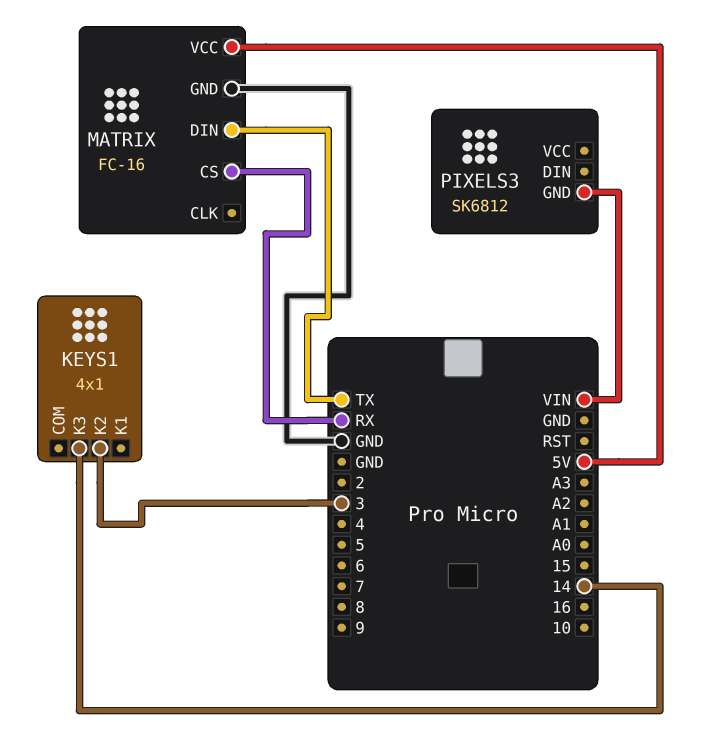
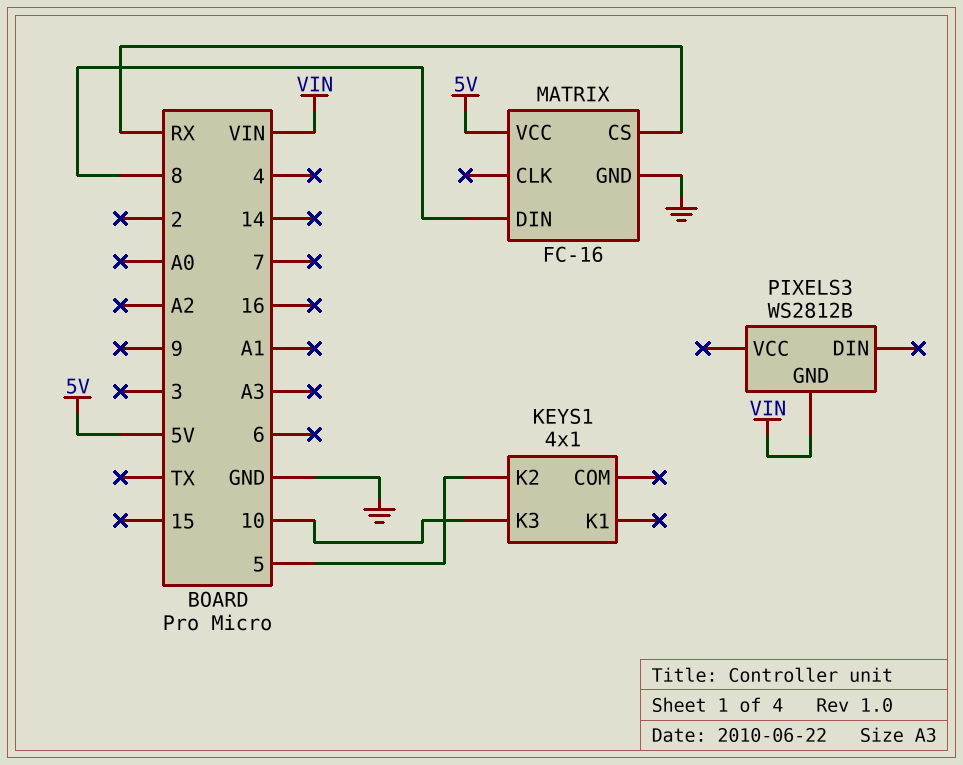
KEYS1 pin K2: 3 -> 5
KEYS1 pin K3: 14 -> 10
MATRIX pin DIN: TX -> 8
PIXELS3: SK6812 -> WS2812B

